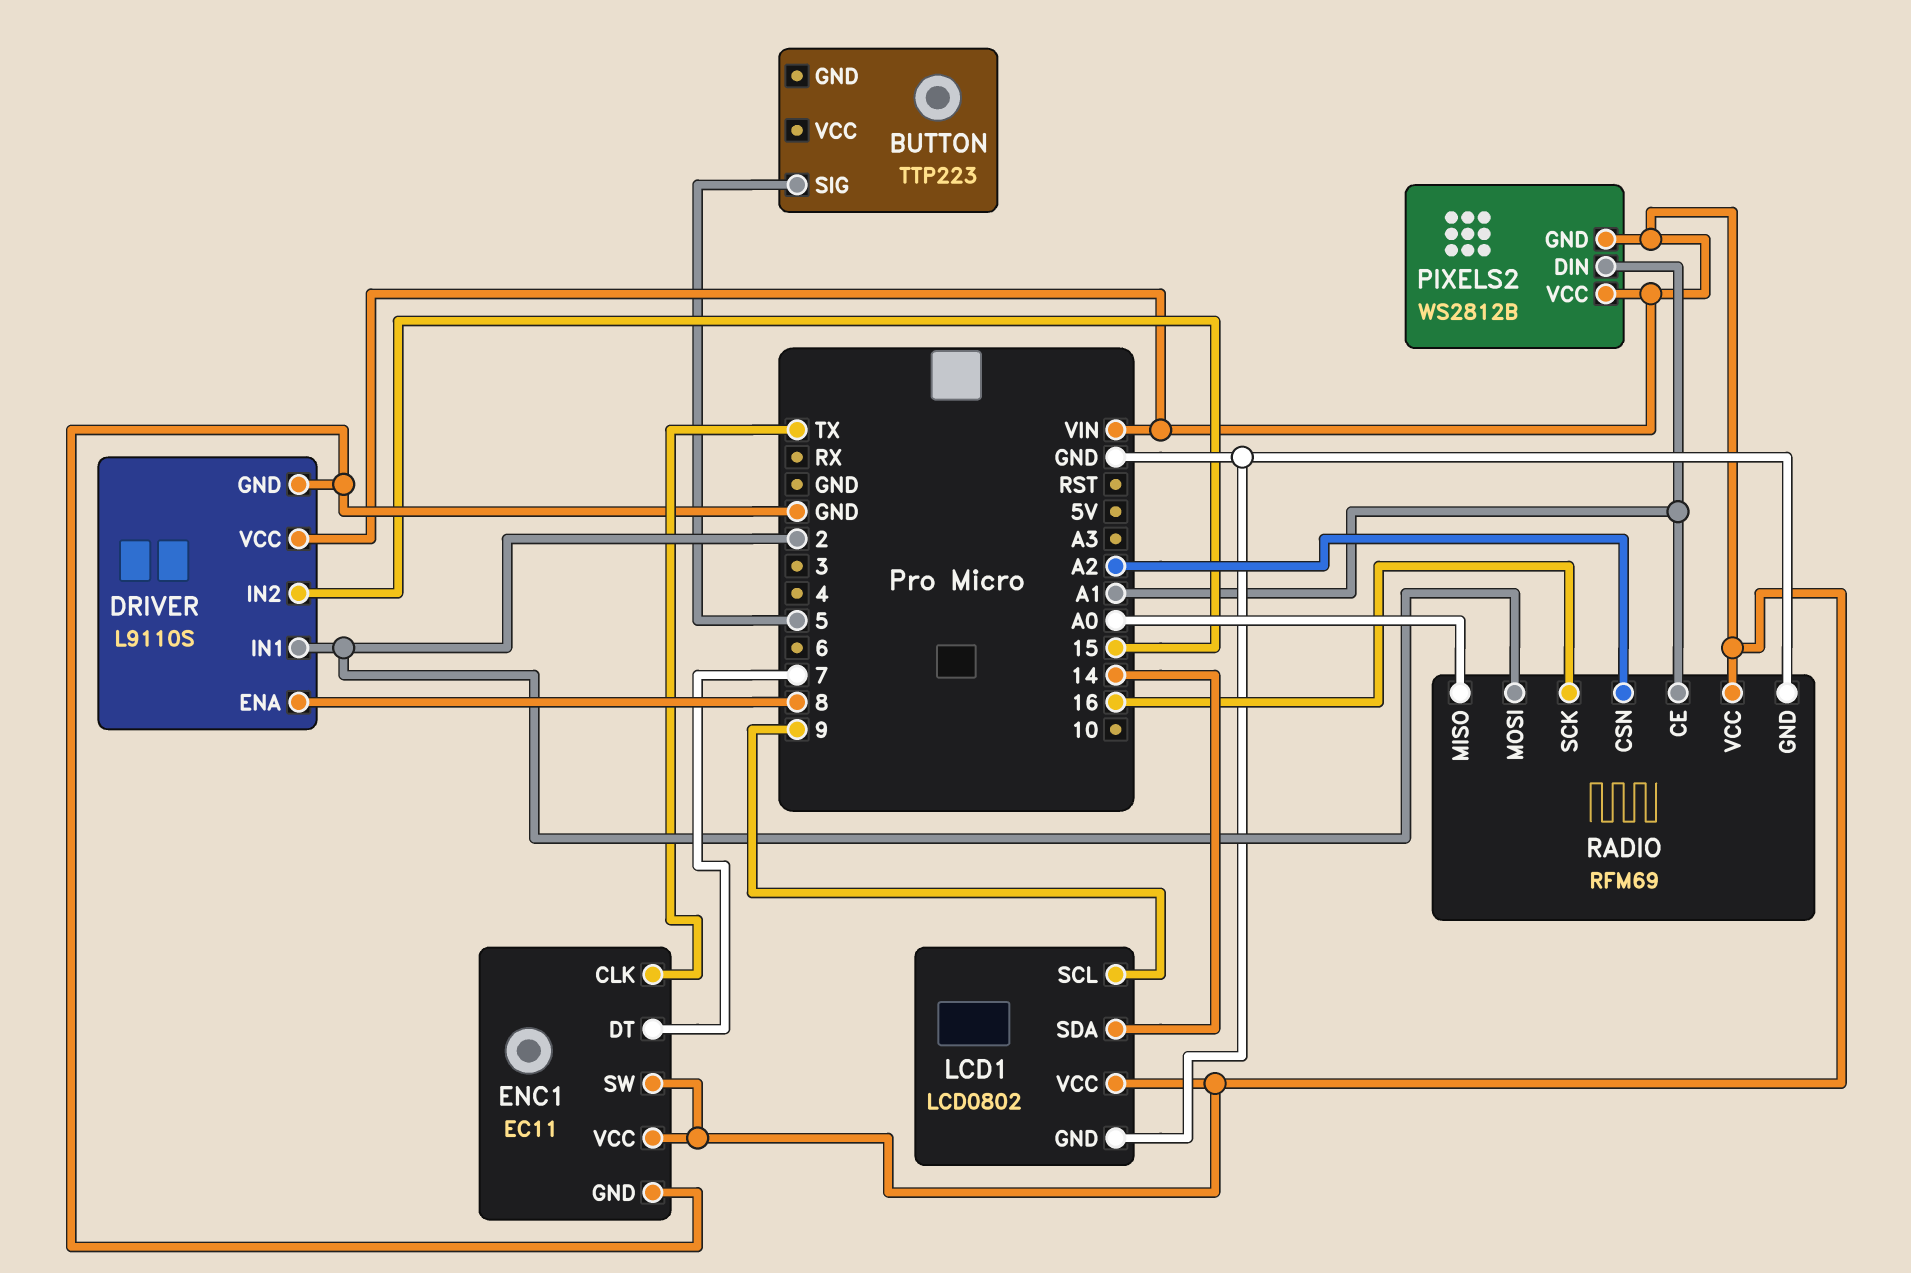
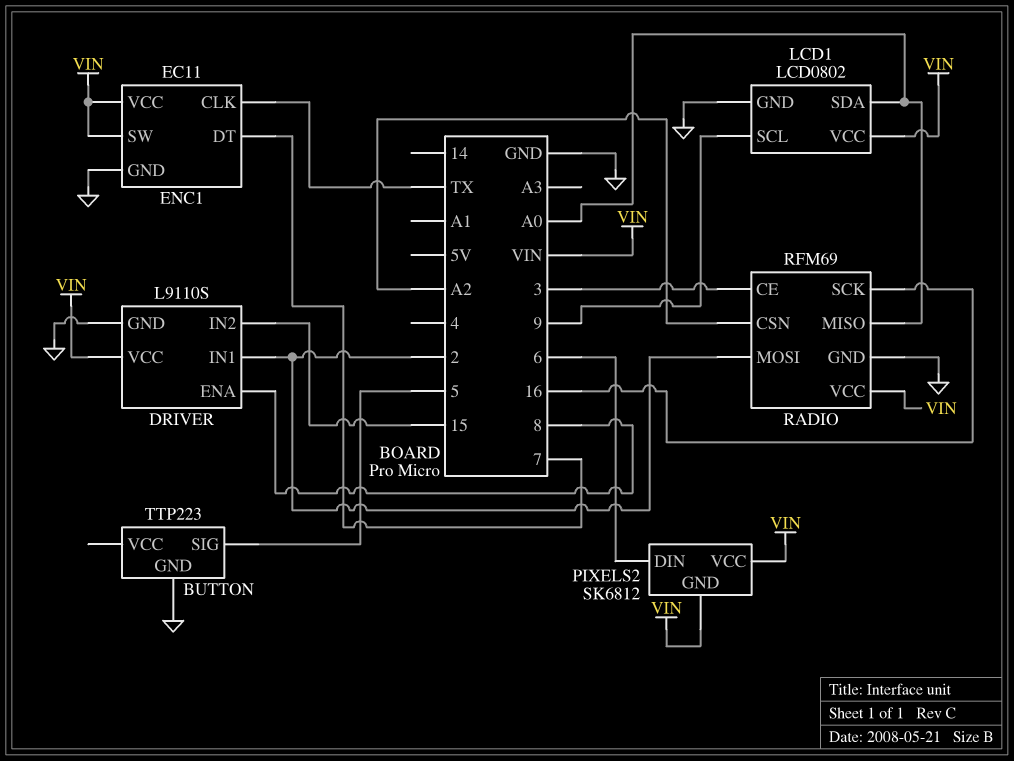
BUTTON pin GND: none -> GND
LCD1 pin SDA: 14 -> A0
PIXELS2: WS2812B -> SK6812
PIXELS2 pin DIN: A1 -> 6
RADIO pin CE: A1 -> 3

